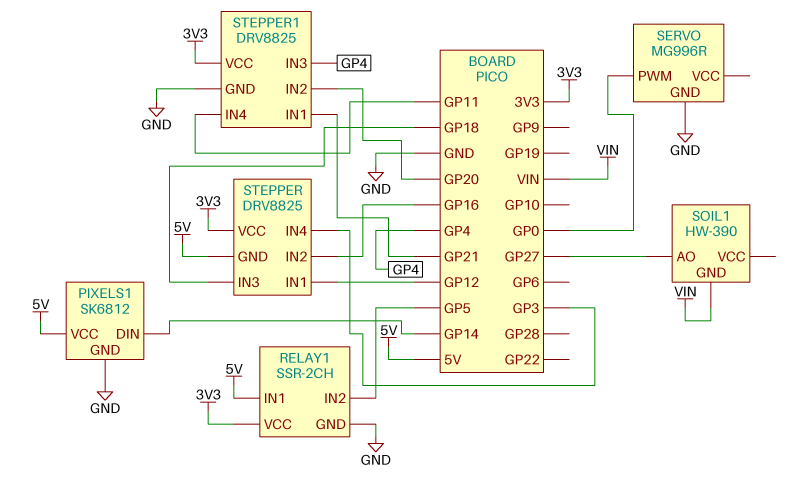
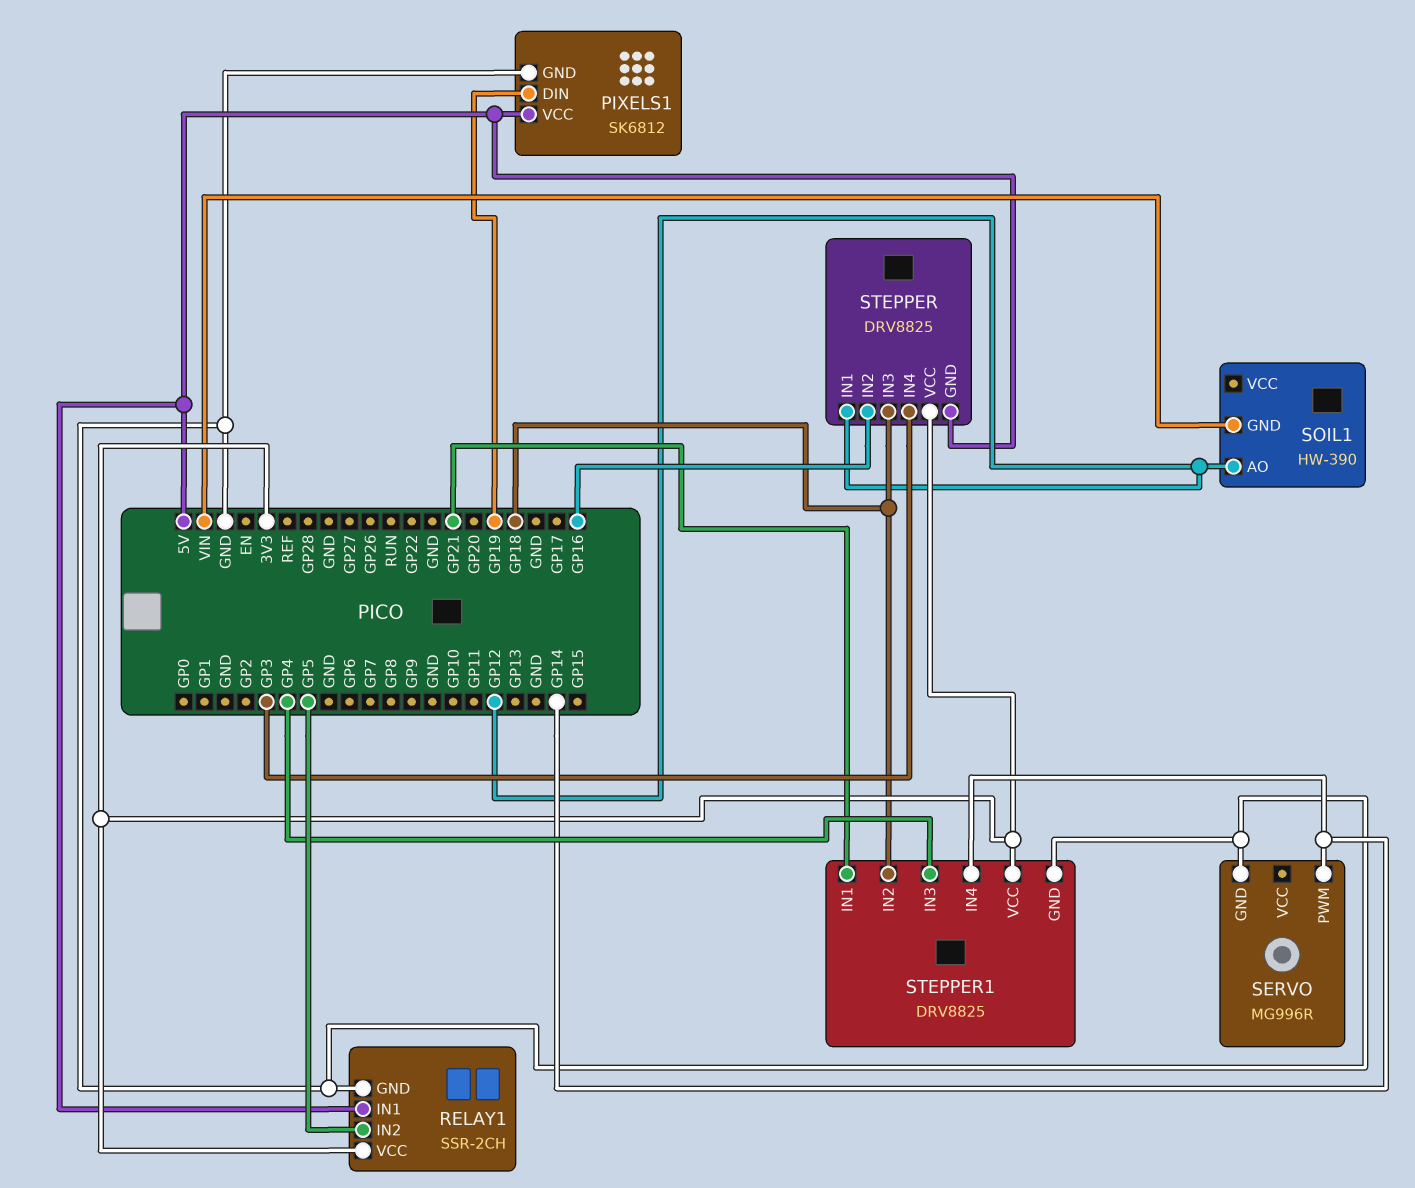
PIXELS1 pin DIN: GP14 -> GP19
SERVO pin PWM: GP0 -> GP14
SOIL1 pin AO: GP27 -> GP12
STEPPER1 pin IN2: GP20 -> GP18
STEPPER1 pin IN4: GP11 -> GP14

